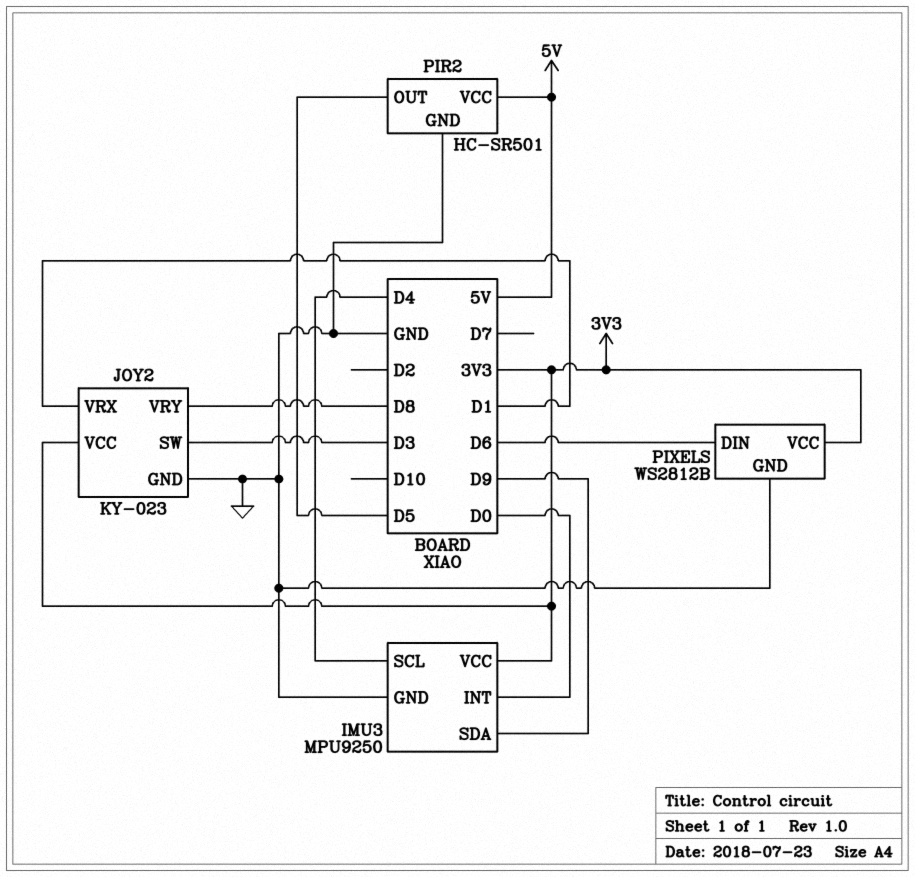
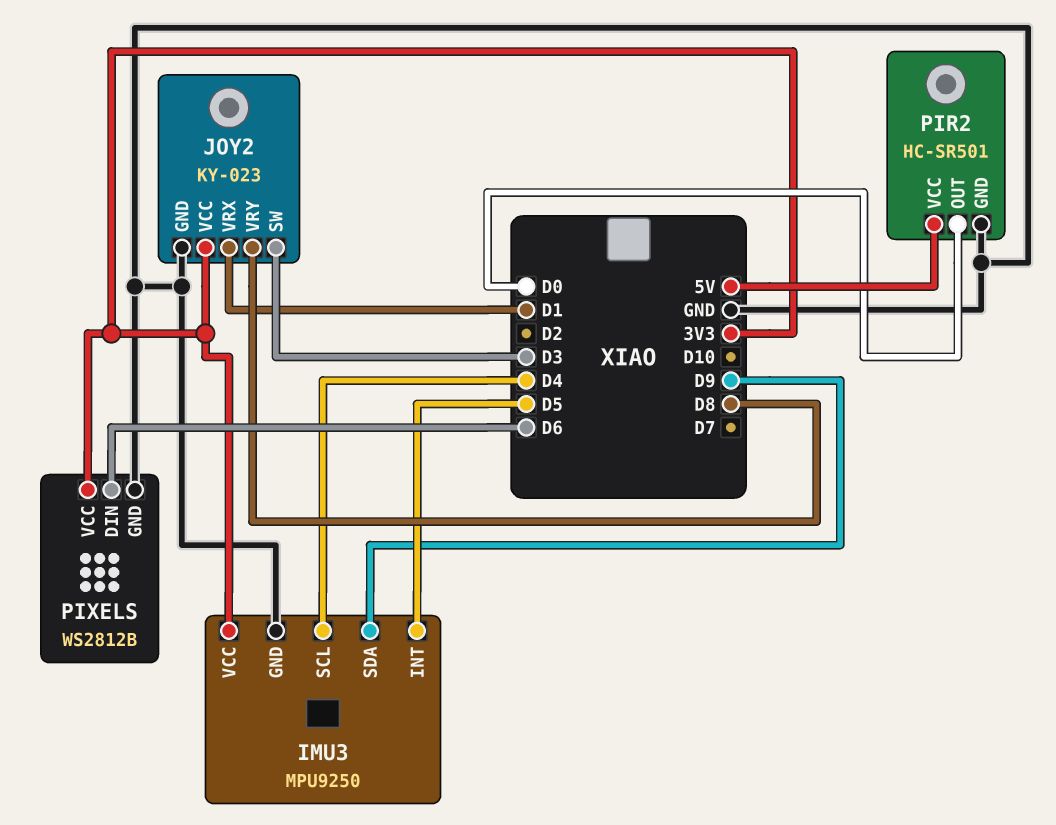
IMU3 pin INT: D0 -> D5
PIR2 pin OUT: D5 -> D0

